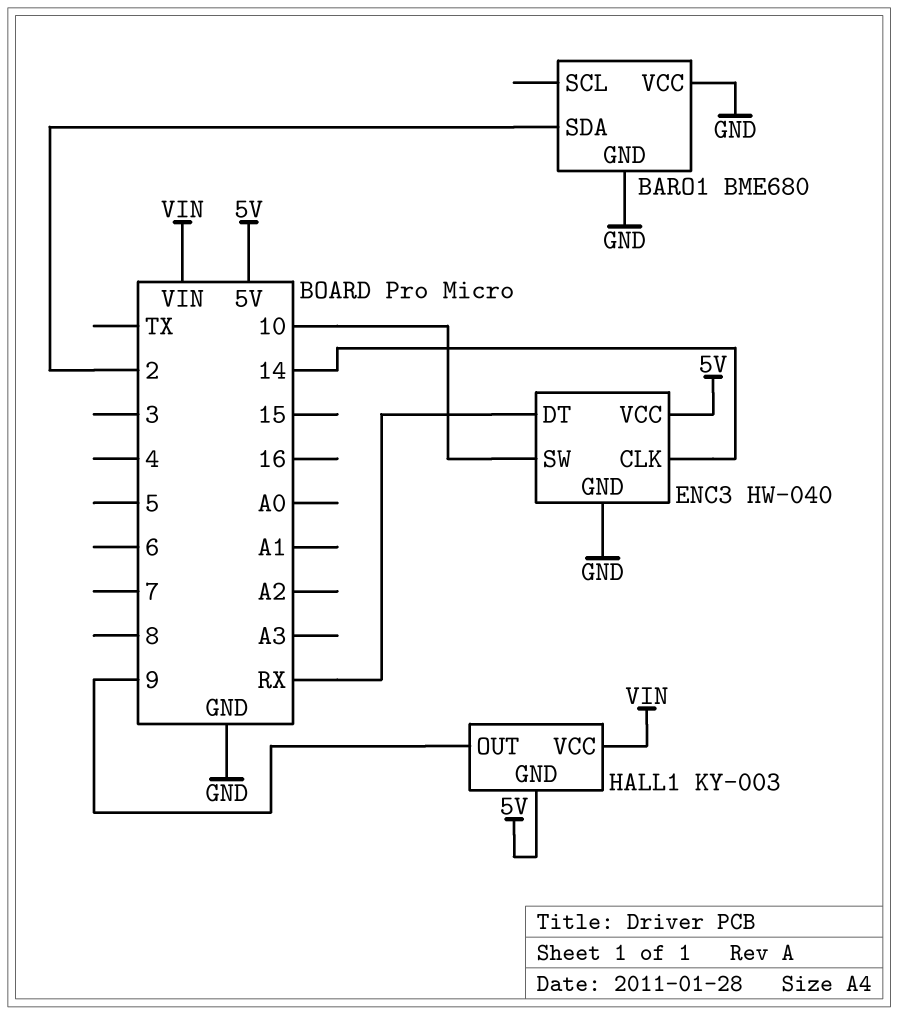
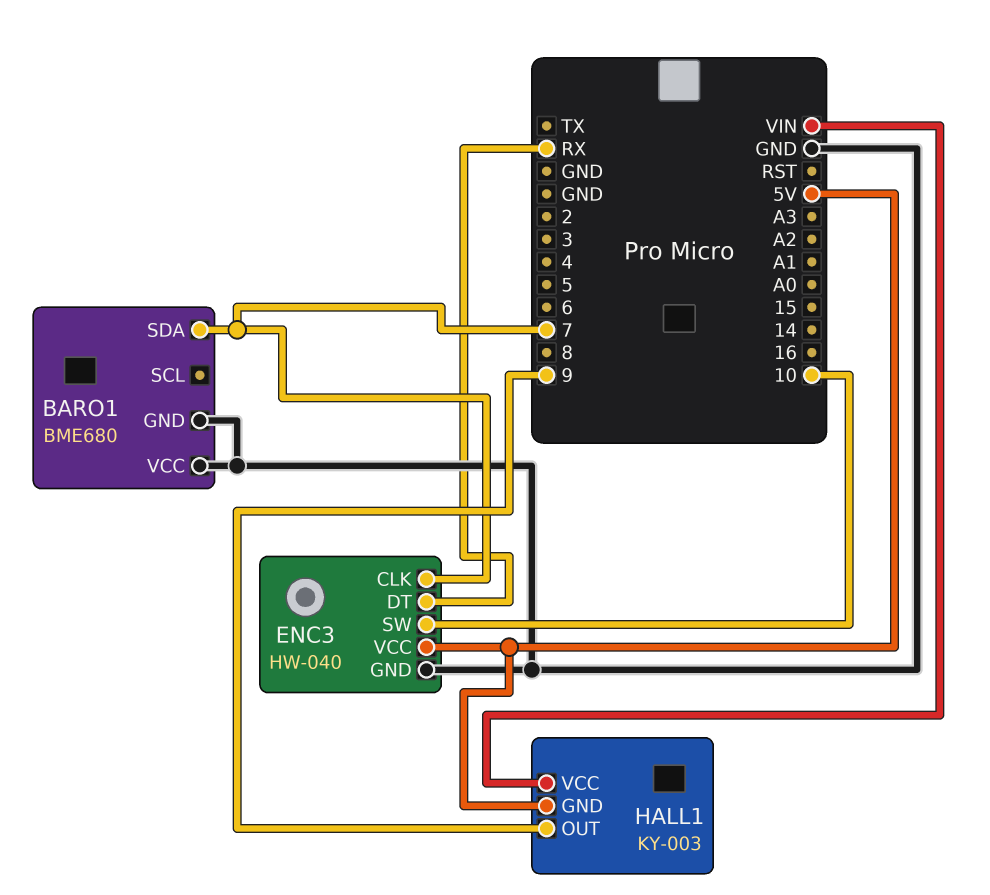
BARO1 pin SDA: 2 -> 7
ENC3 pin CLK: 14 -> 7

